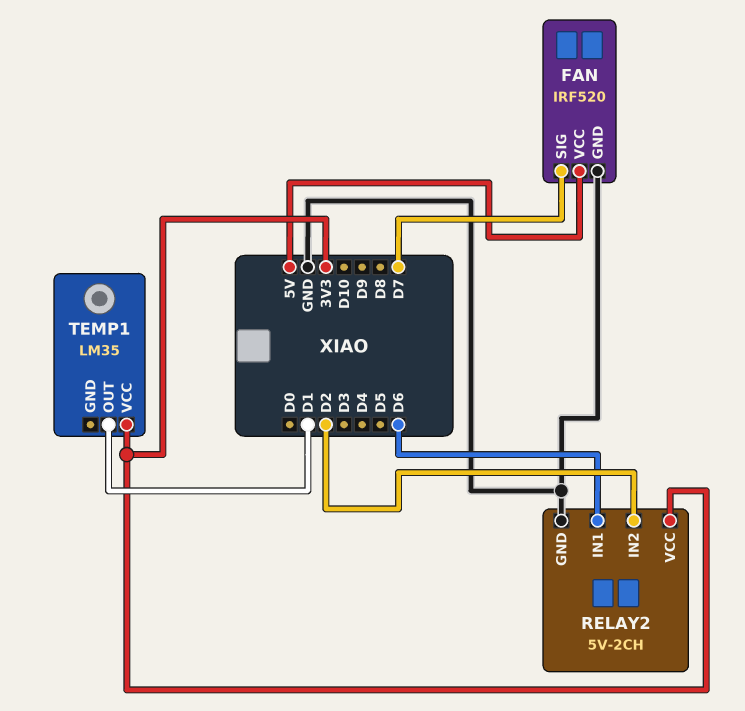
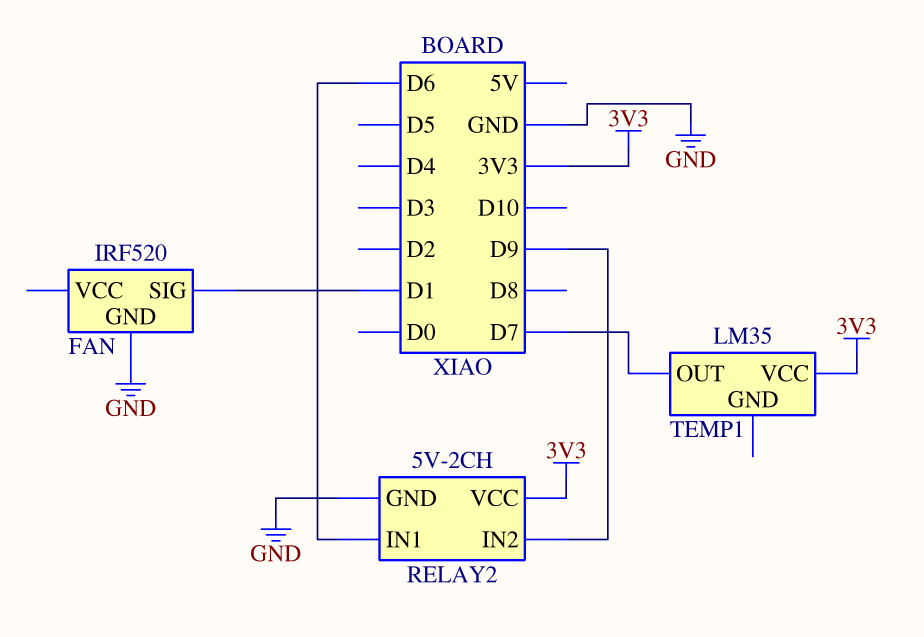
FAN pin SIG: D7 -> D1
FAN pin VCC: 5V -> none
RELAY2 pin IN2: D2 -> D9
TEMP1 pin OUT: D1 -> D7

